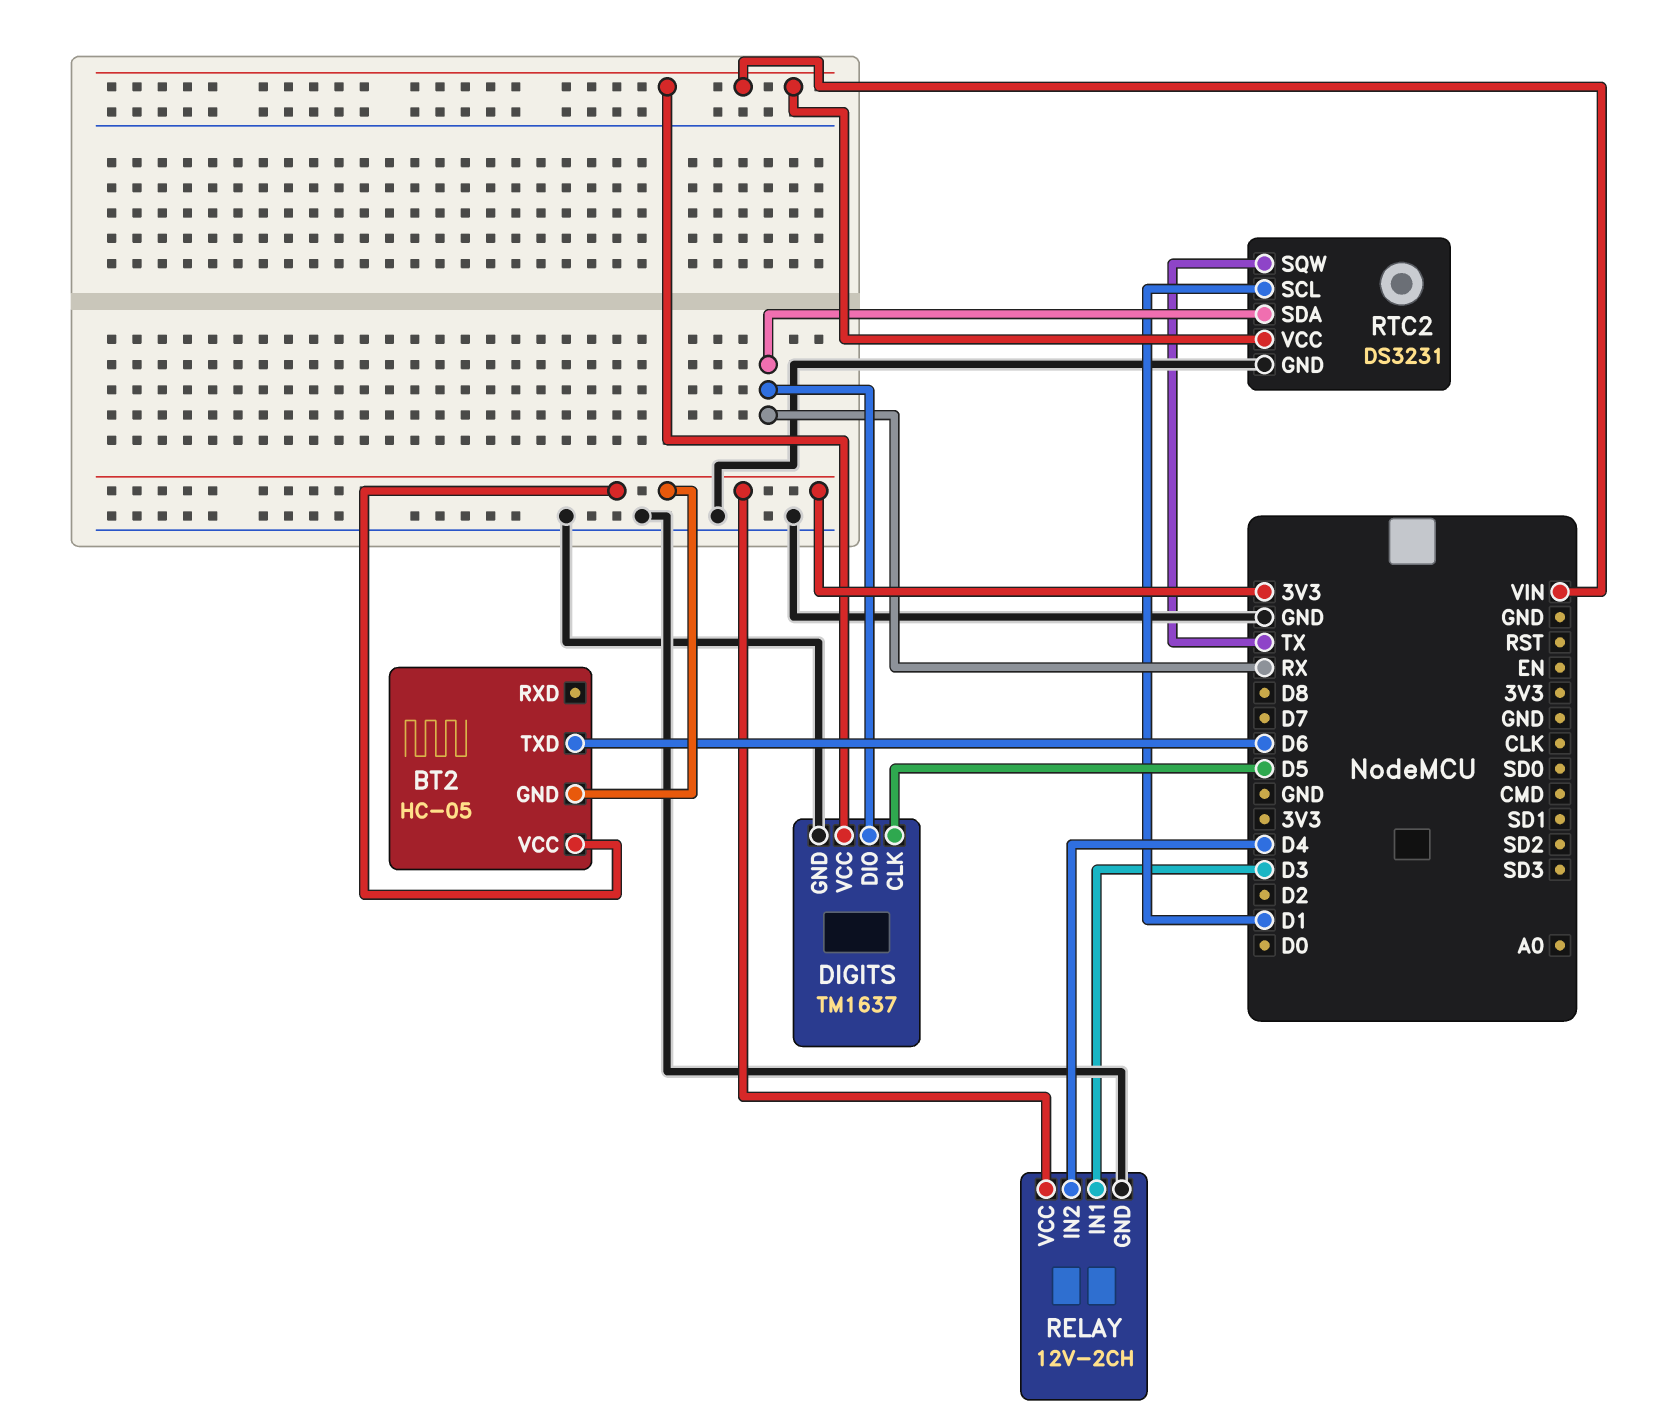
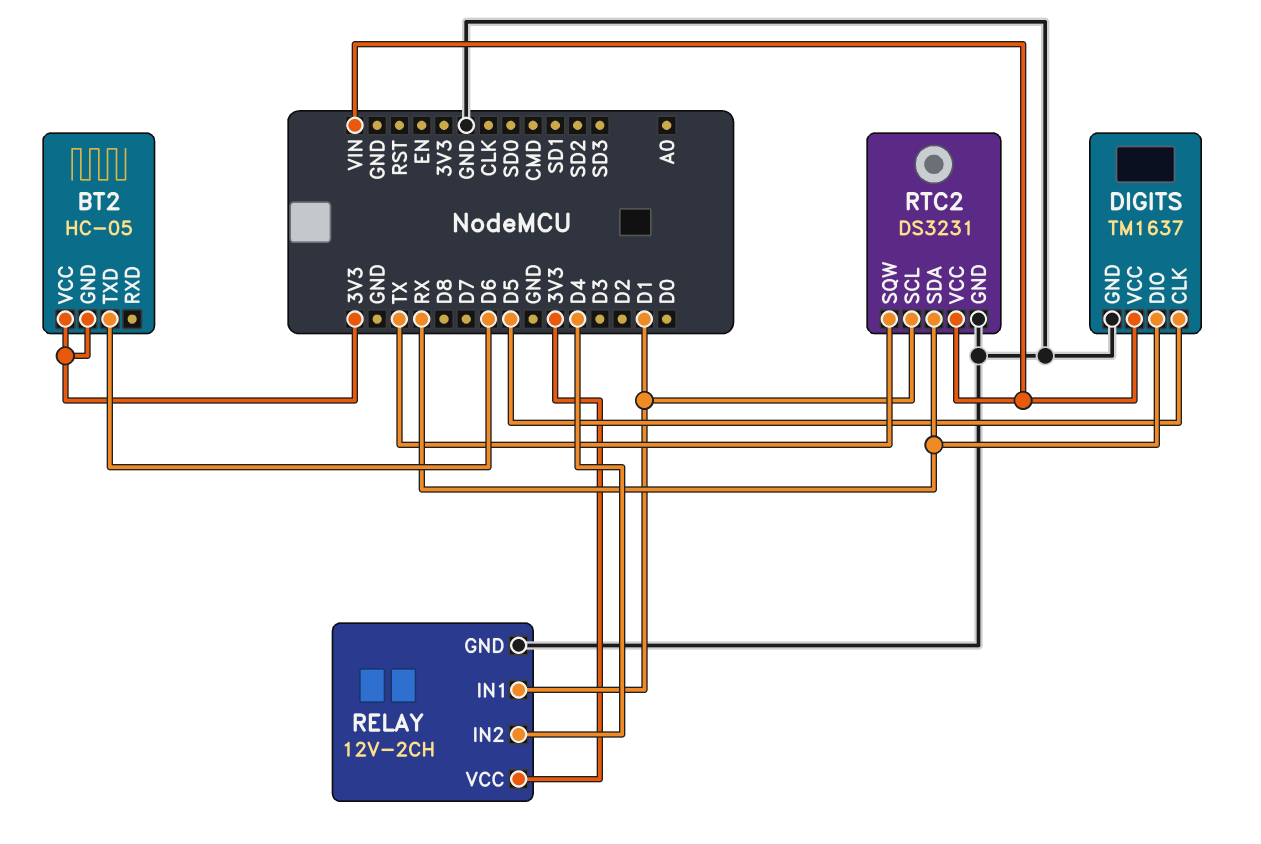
RELAY pin IN1: D3 -> D1

